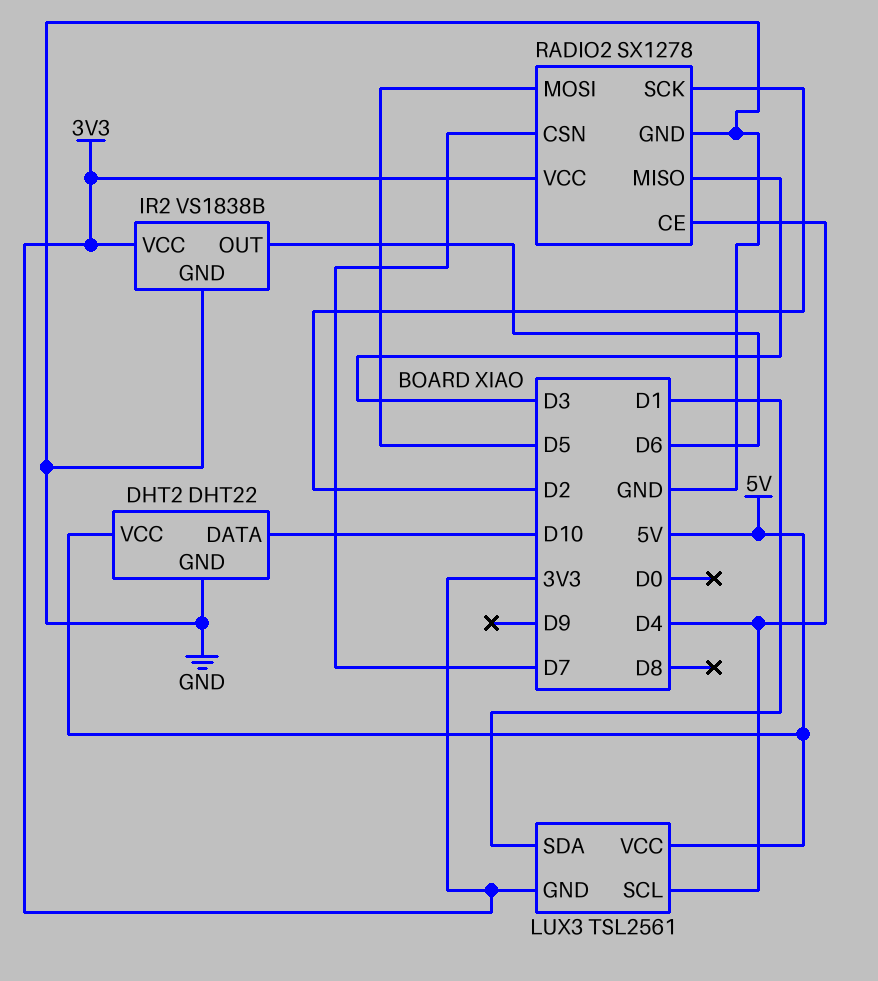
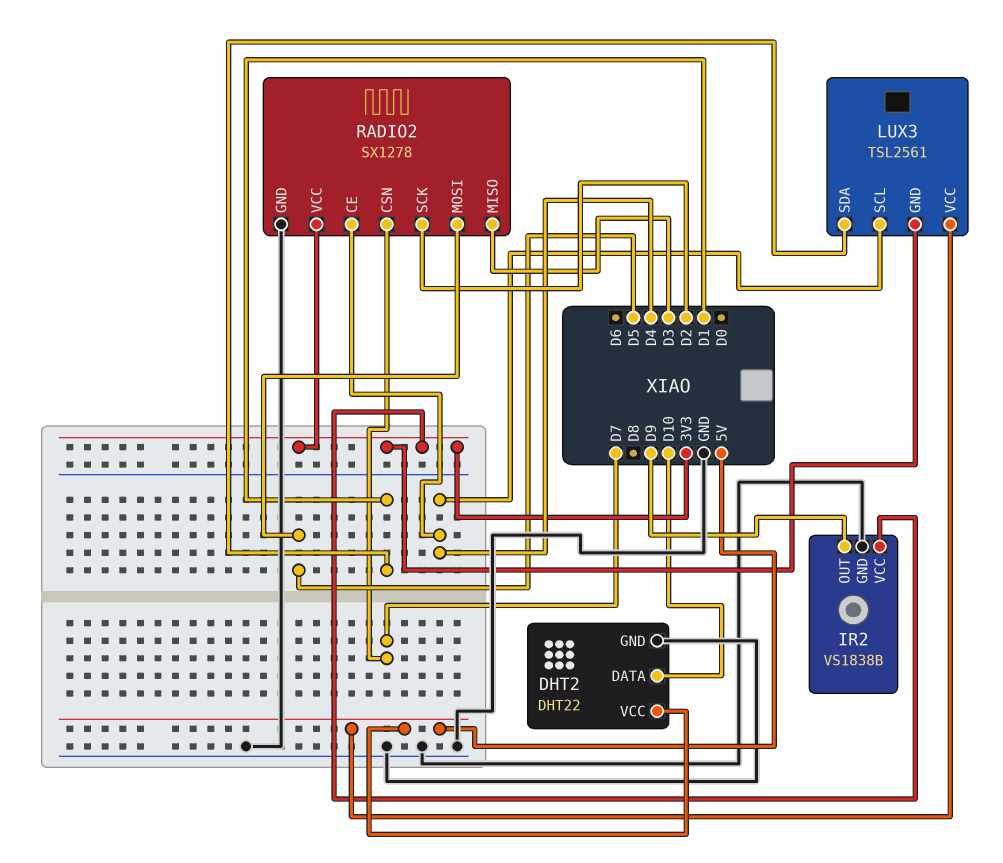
IR2 pin OUT: D6 -> D9

